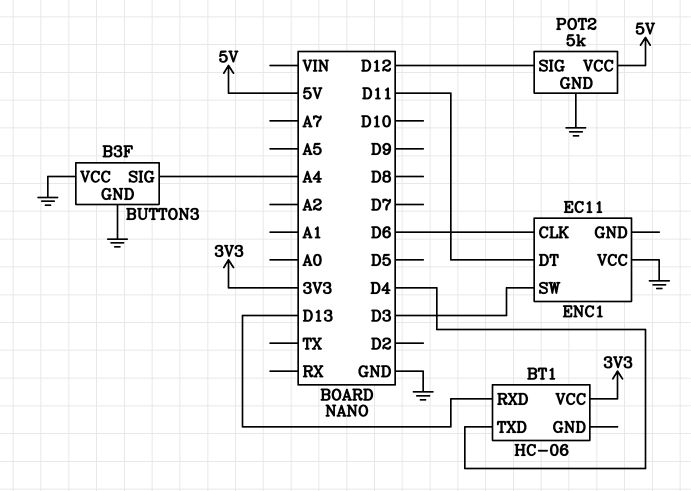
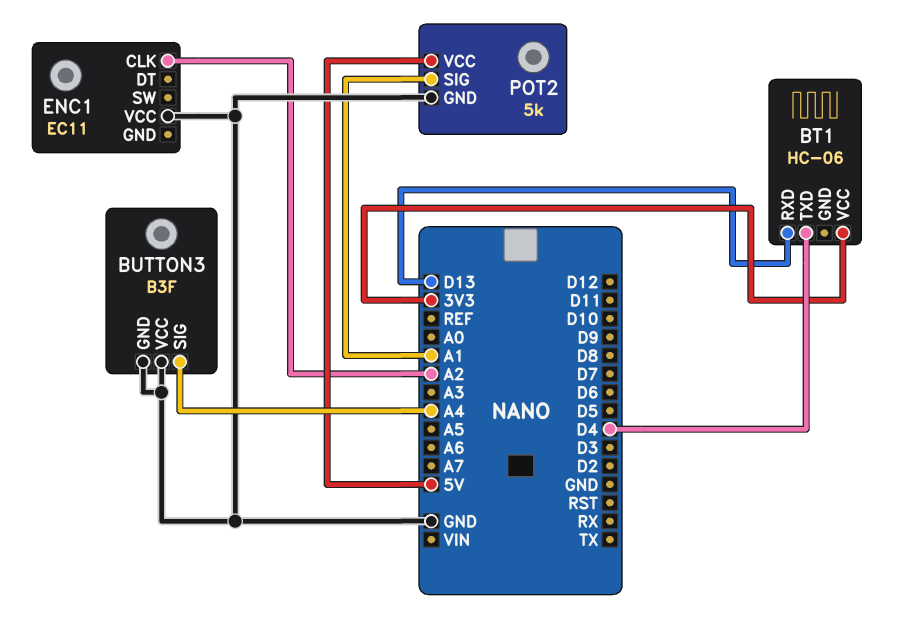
ENC1 pin CLK: D6 -> A2
ENC1 pin DT: D11 -> none
ENC1 pin SW: D3 -> none
POT2 pin SIG: D12 -> A1

